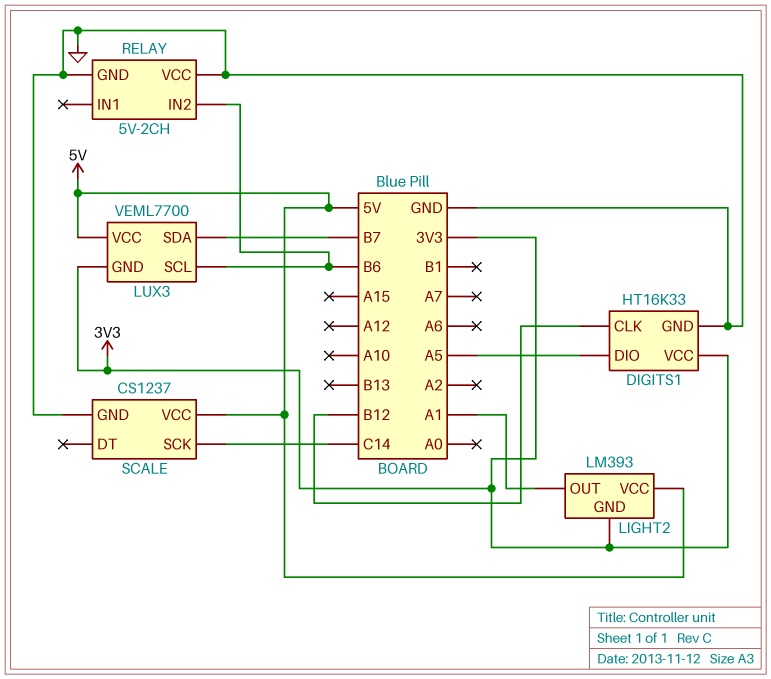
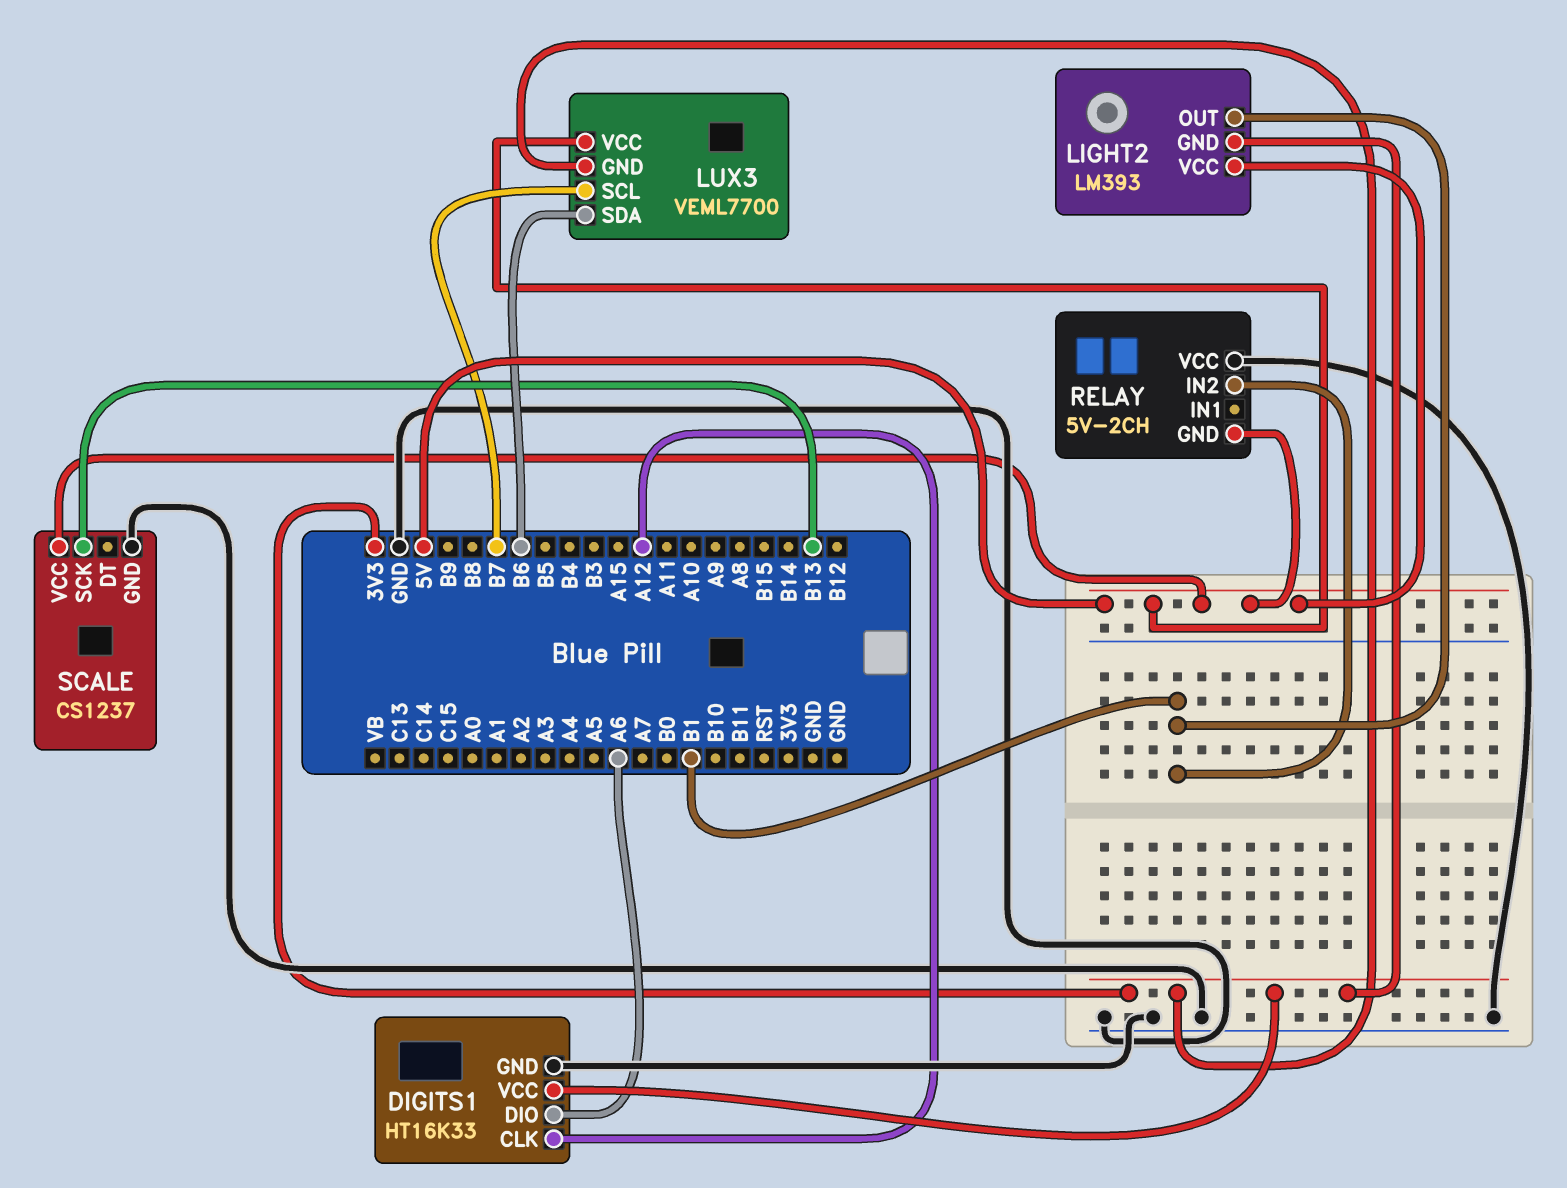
DIGITS1 pin CLK: B12 -> A12
DIGITS1 pin DIO: A5 -> A6
LIGHT2 pin OUT: A1 -> B1
LUX3 pin SCL: B6 -> B7
LUX3 pin SDA: B7 -> B6
RELAY pin GND: GND -> 5V
RELAY pin IN2: B6 -> B1
SCALE pin SCK: C14 -> B13

